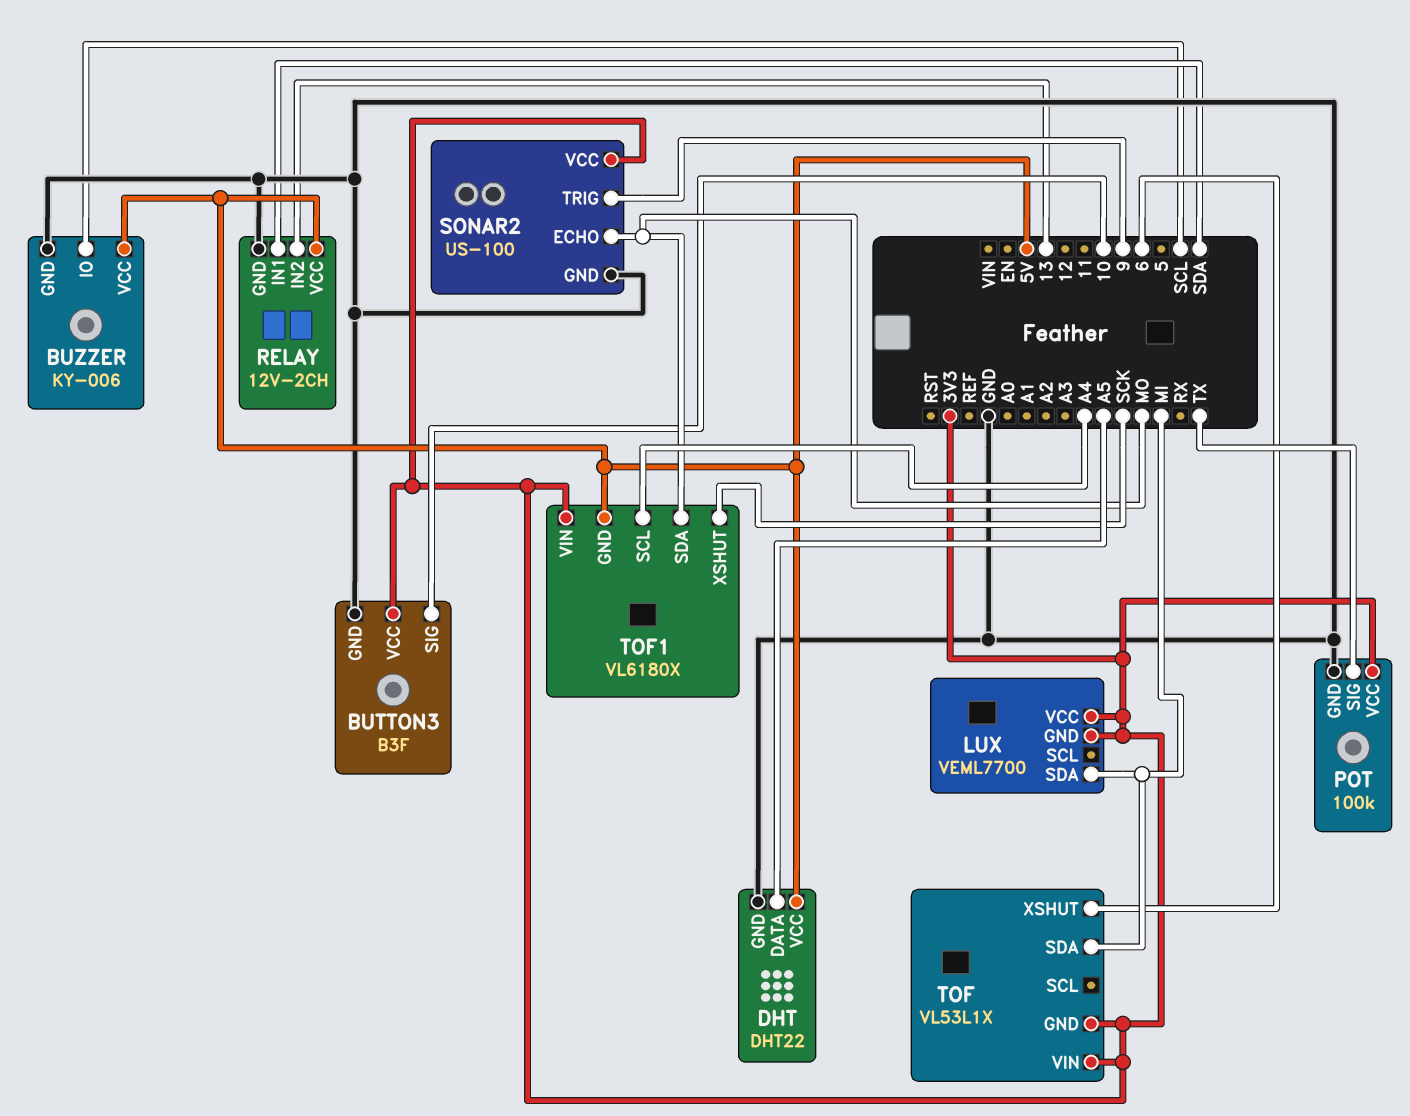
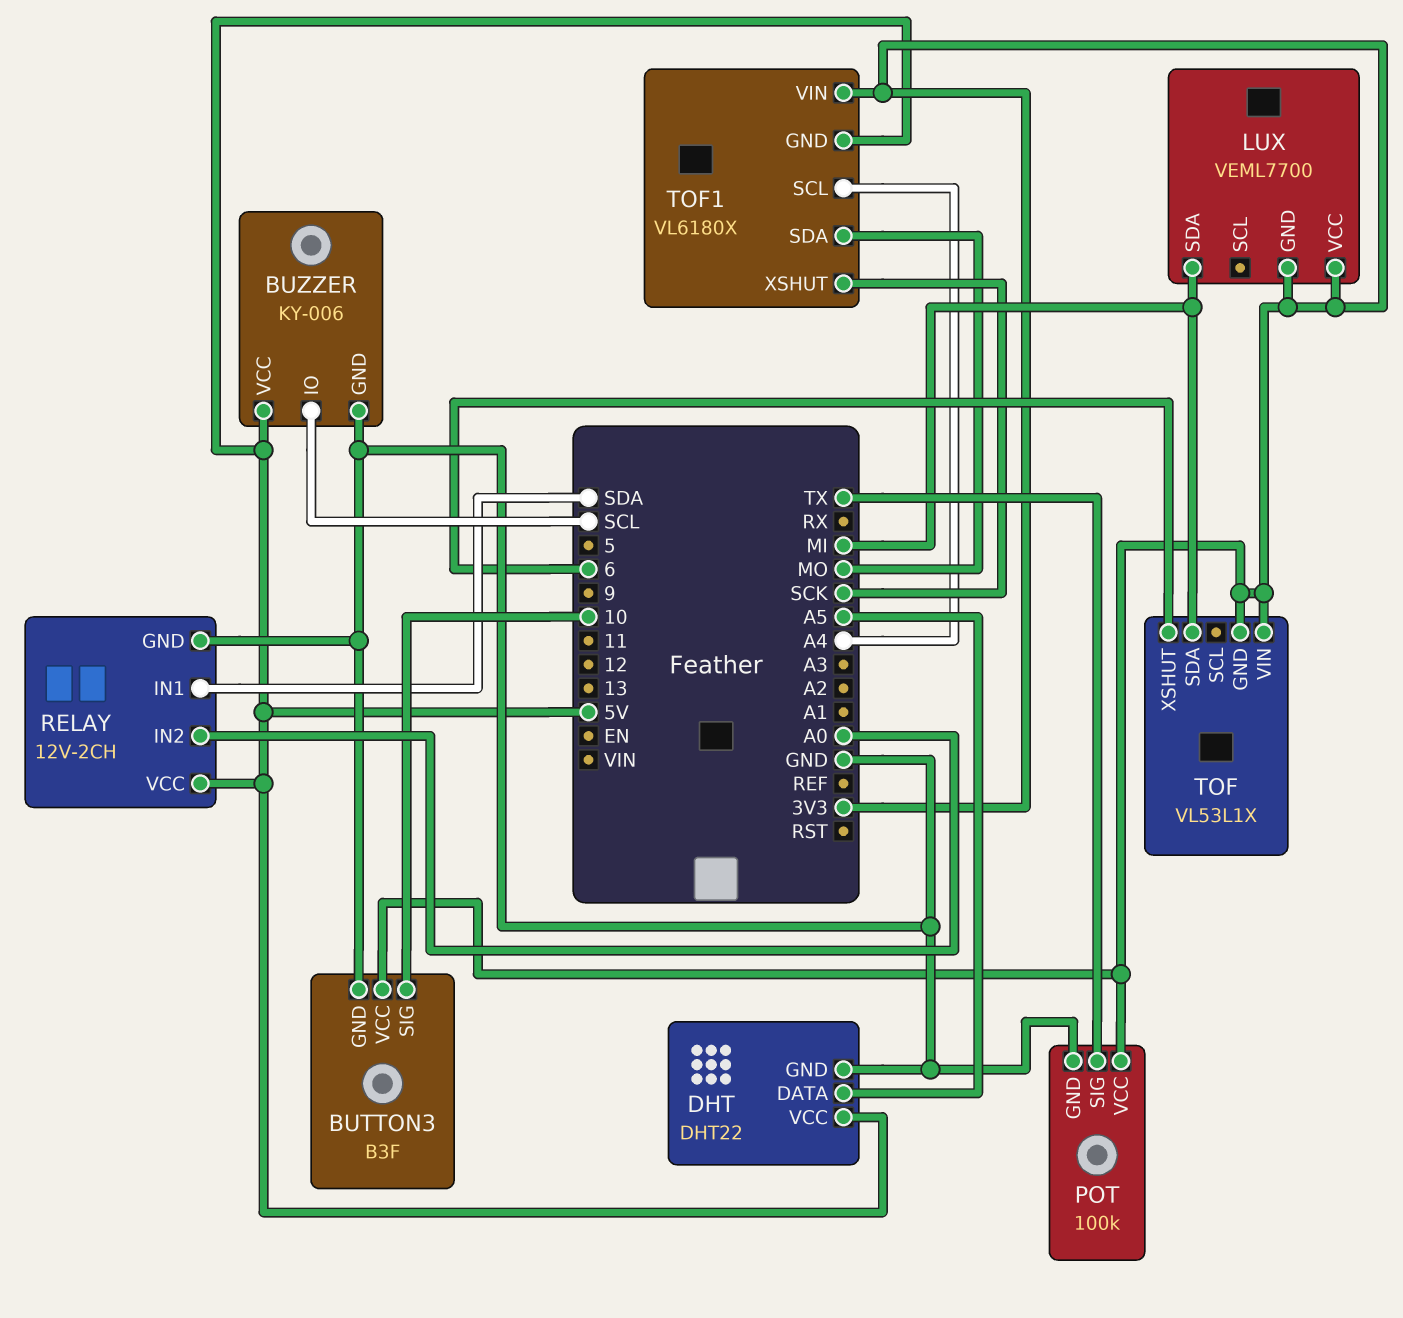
RELAY pin IN2: 13 -> A0
SONAR2: US-100 -> none
SONAR2 pin ECHO: MO -> none
SONAR2 pin GND: GND -> none
SONAR2 pin TRIG: 9 -> none
SONAR2 pin VCC: 3V3 -> none

